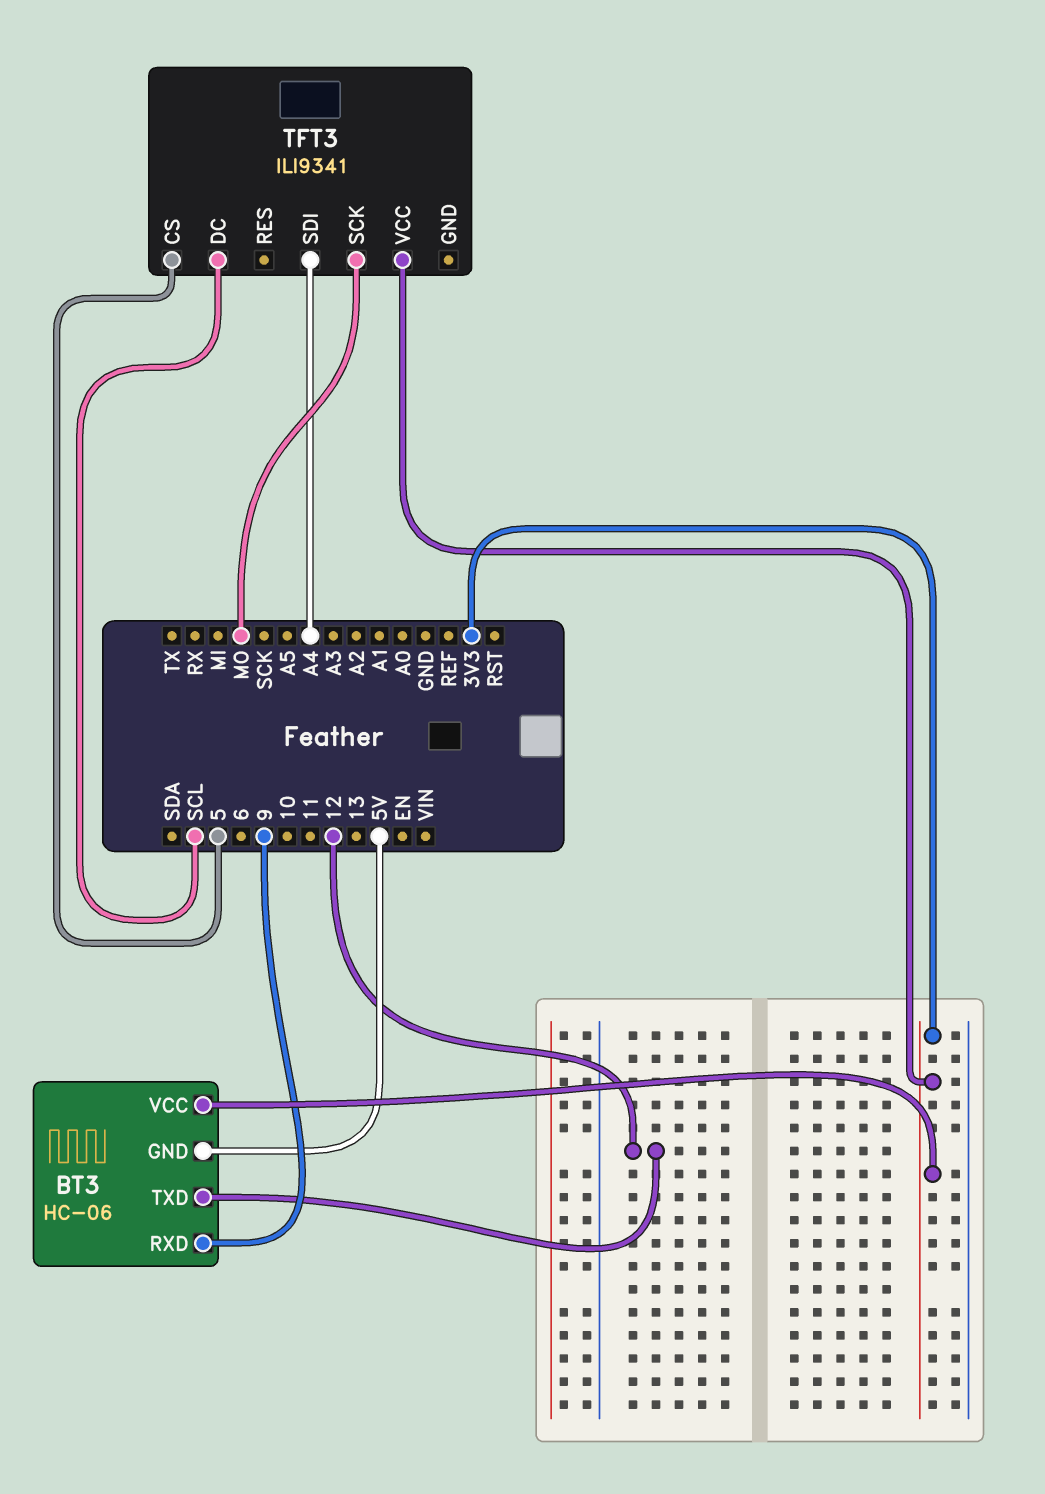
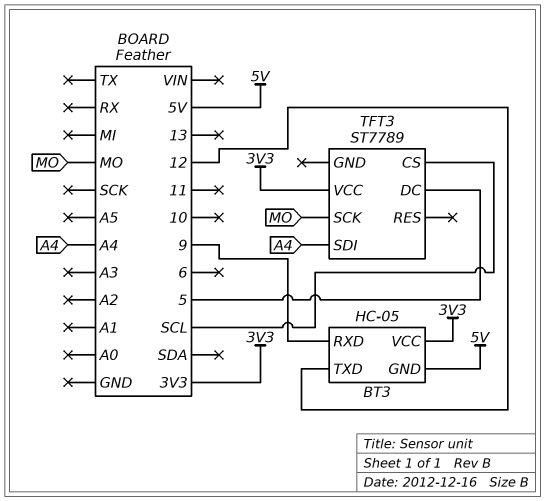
BT3: HC-06 -> HC-05
TFT3: ILI9341 -> ST7789
TFT3 pin CS: 5 -> SCL
TFT3 pin DC: SCL -> 5

